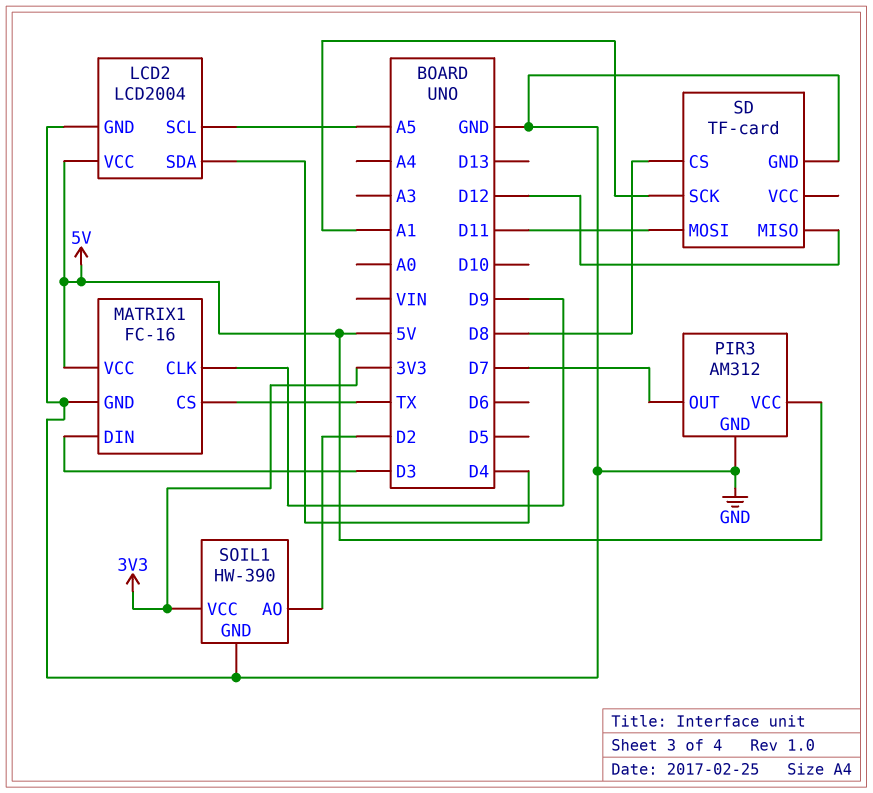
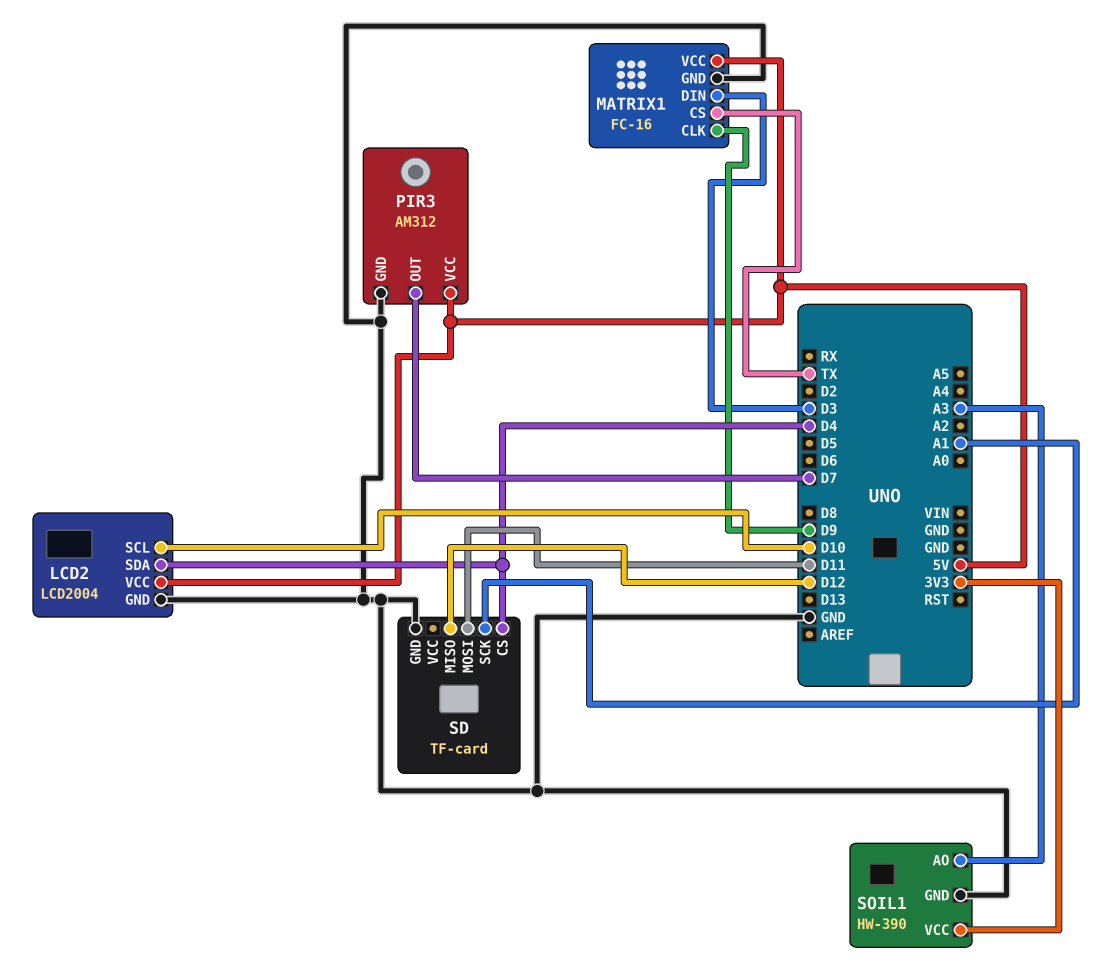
LCD2 pin SCL: A5 -> D10
SD pin CS: D8 -> D4
SOIL1 pin AO: D2 -> A3

